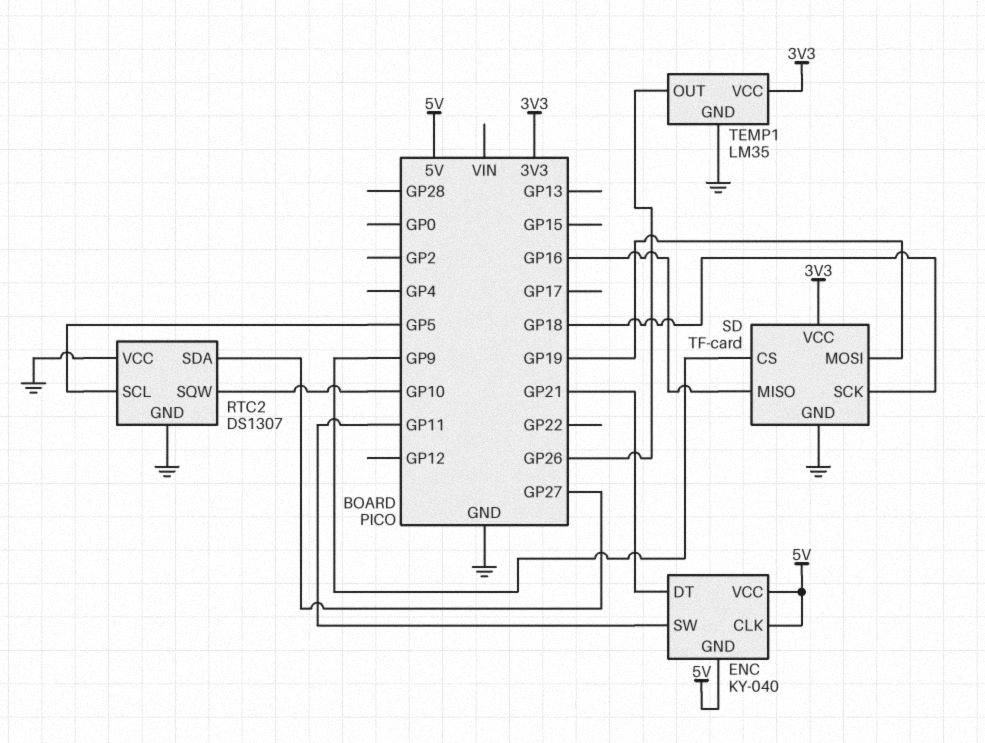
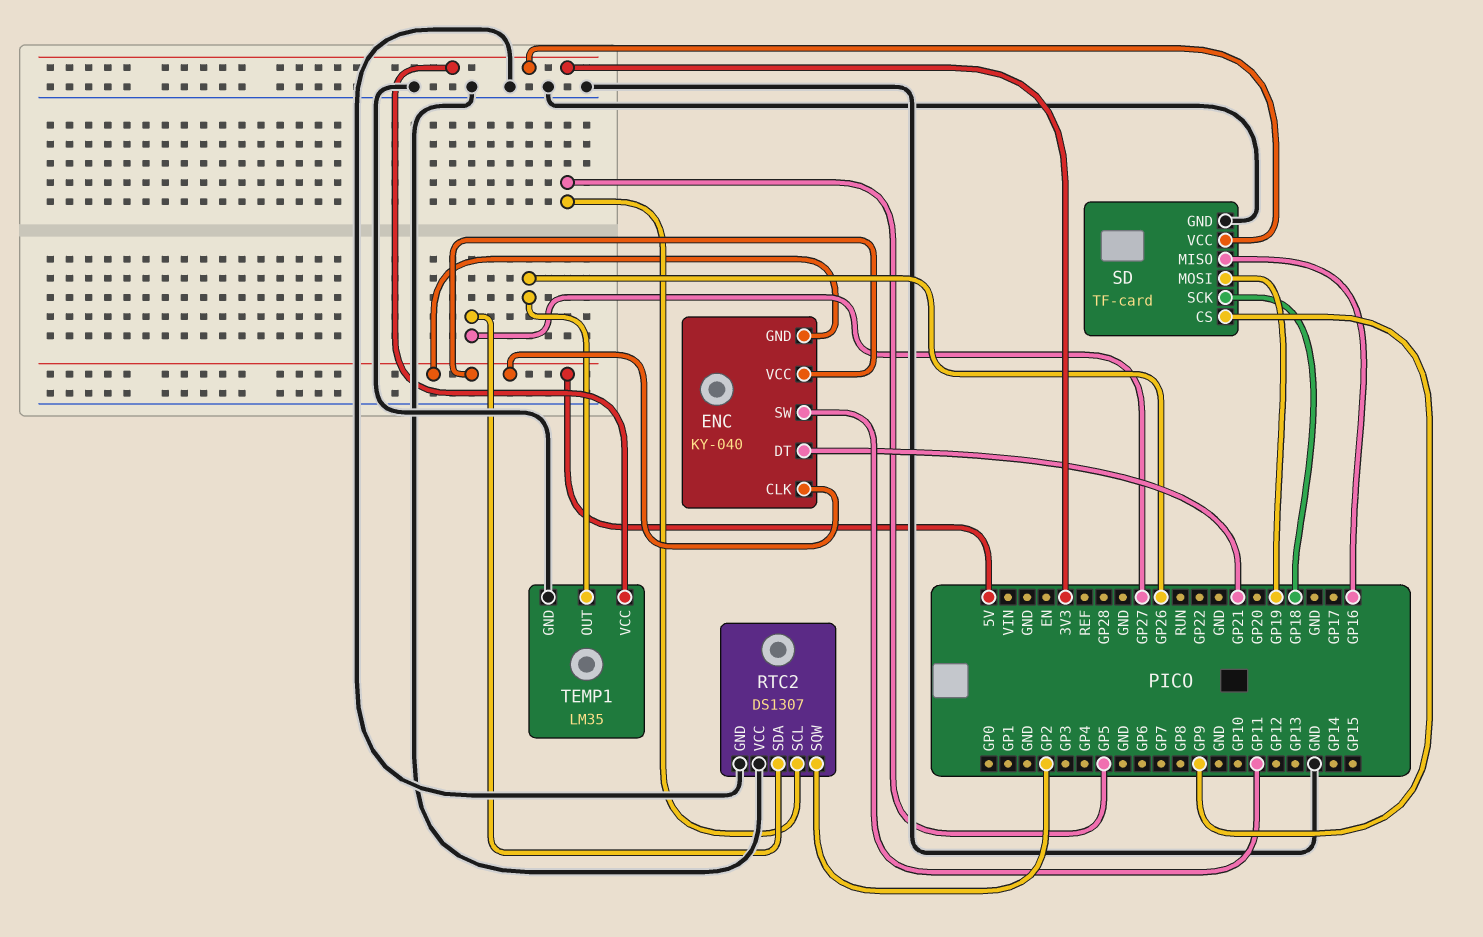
RTC2 pin SQW: GP10 -> GP2

